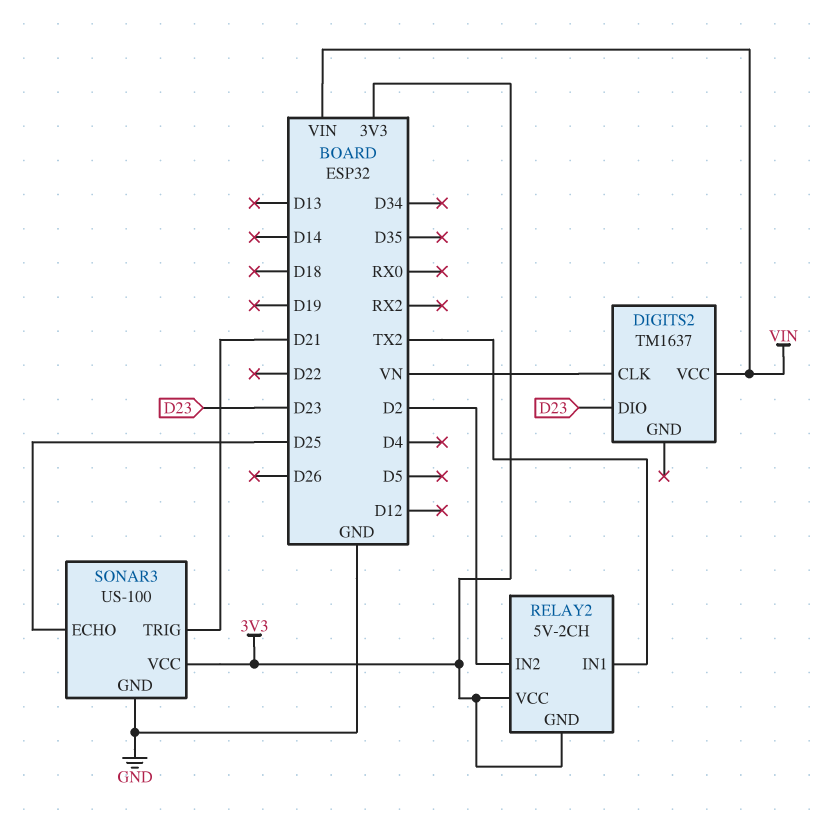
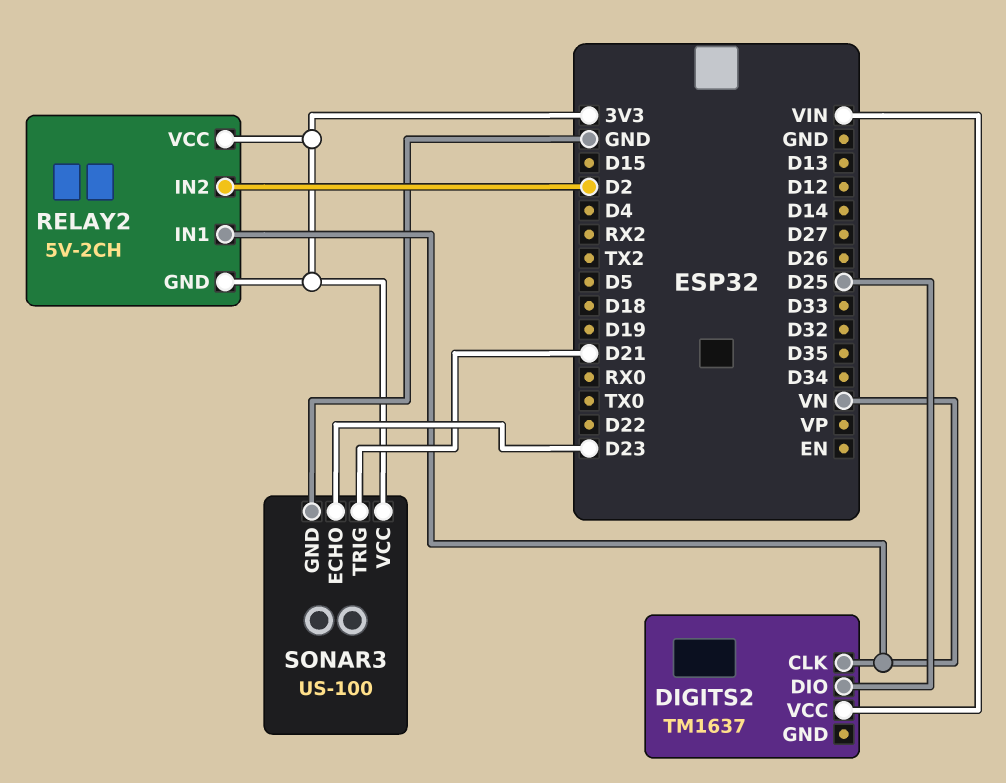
DIGITS2 pin DIO: D23 -> D25
RELAY2 pin IN1: TX2 -> VN
SONAR3 pin ECHO: D25 -> D23

